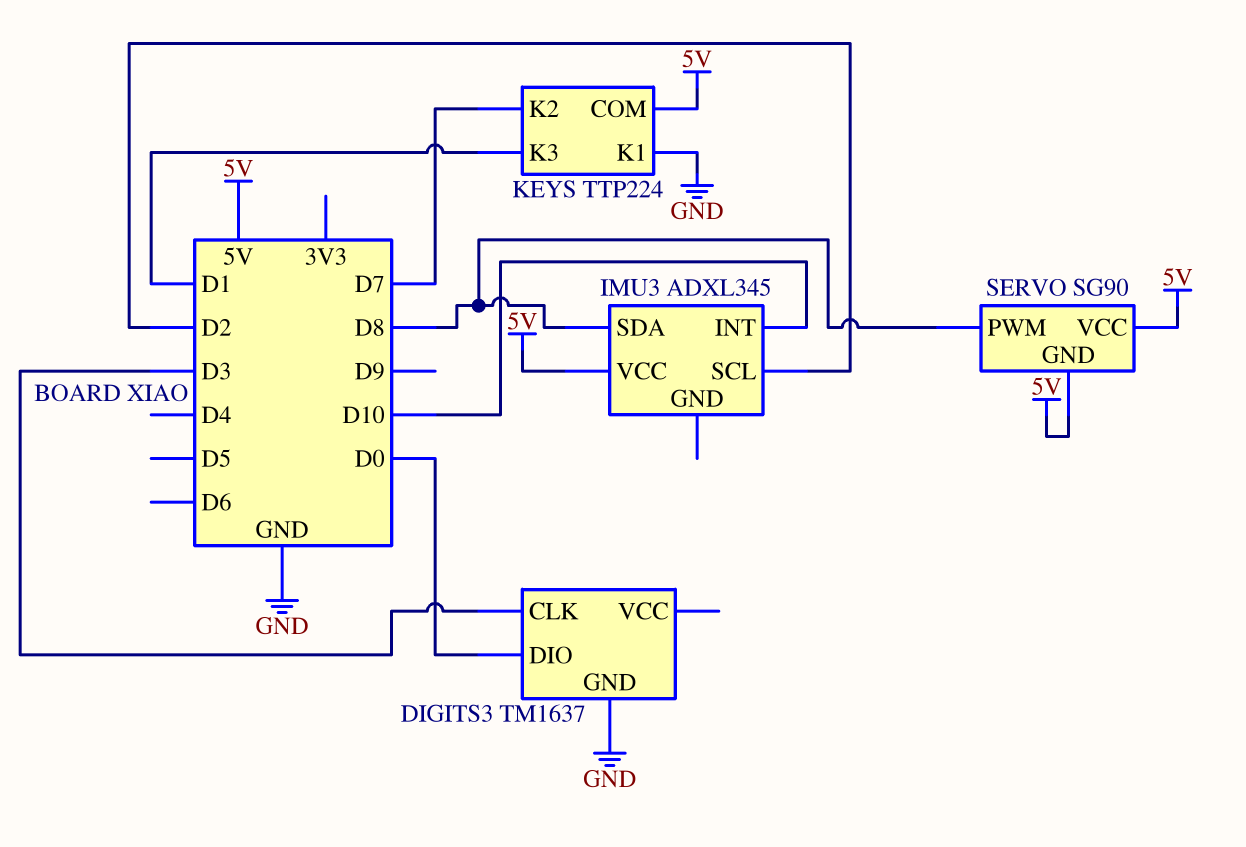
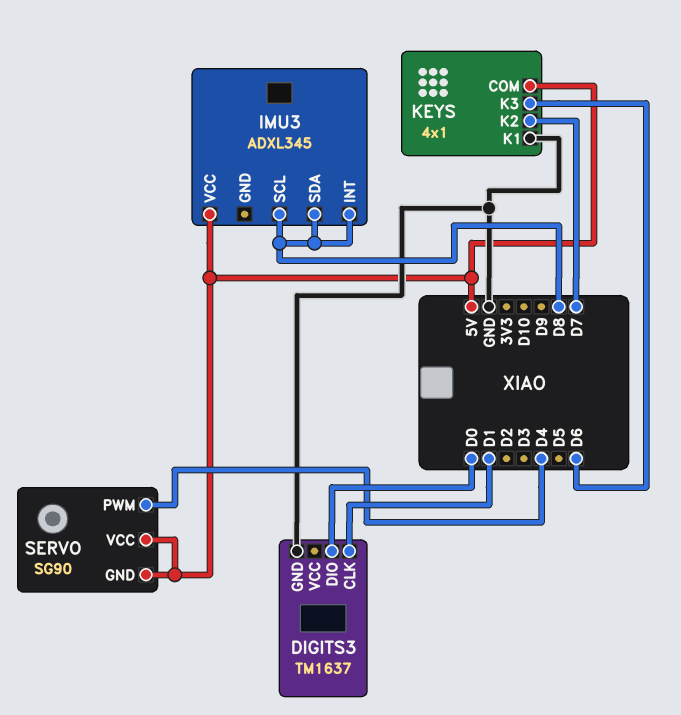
DIGITS3 pin CLK: D3 -> D1
IMU3 pin INT: D10 -> D8
IMU3 pin SCL: D2 -> D8
KEYS: TTP224 -> 4x1
KEYS pin K3: D1 -> D6
SERVO pin PWM: D8 -> D4

